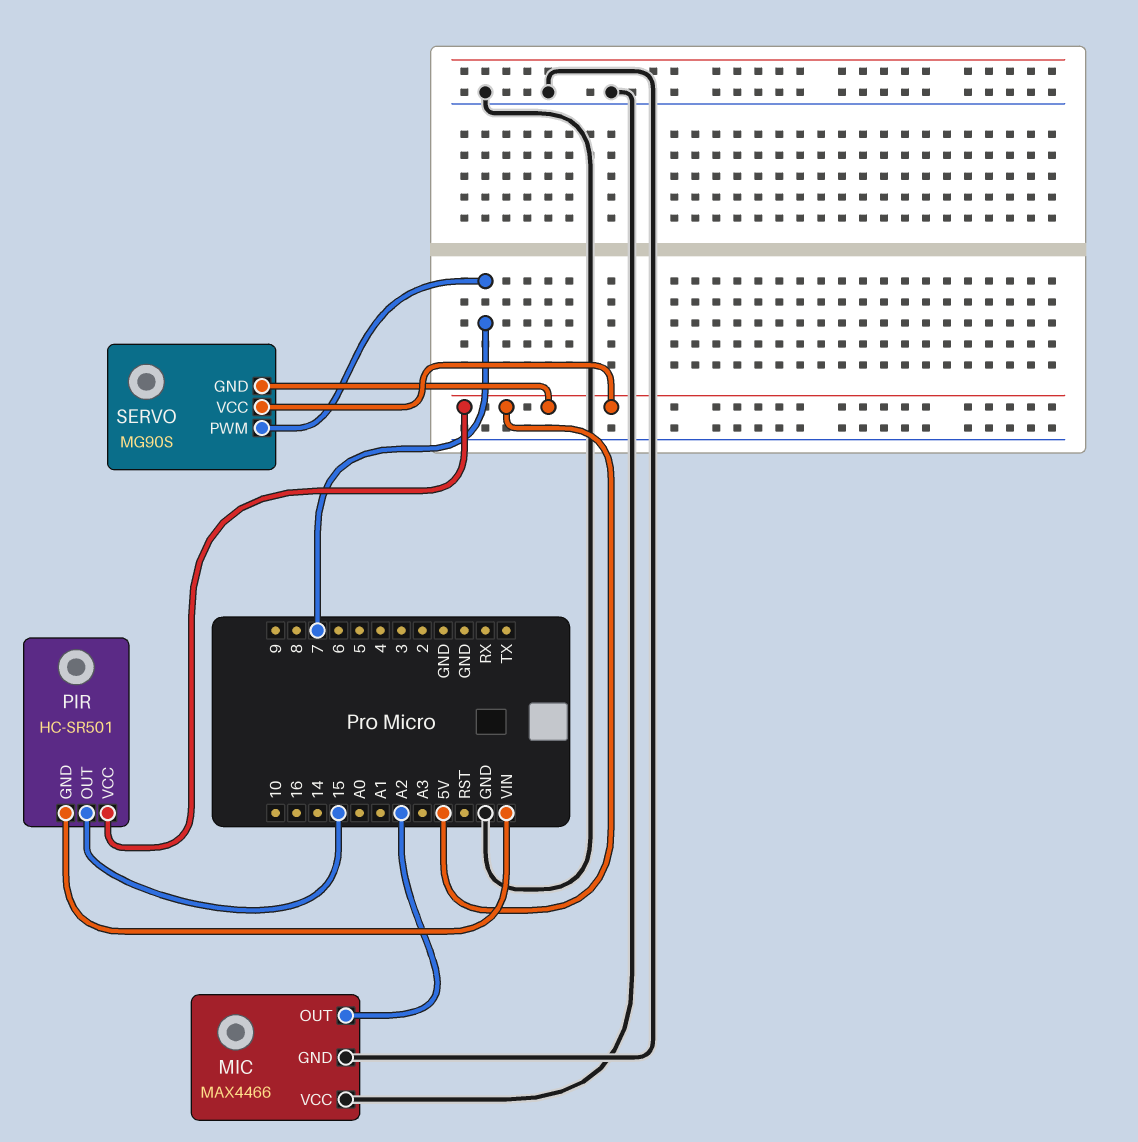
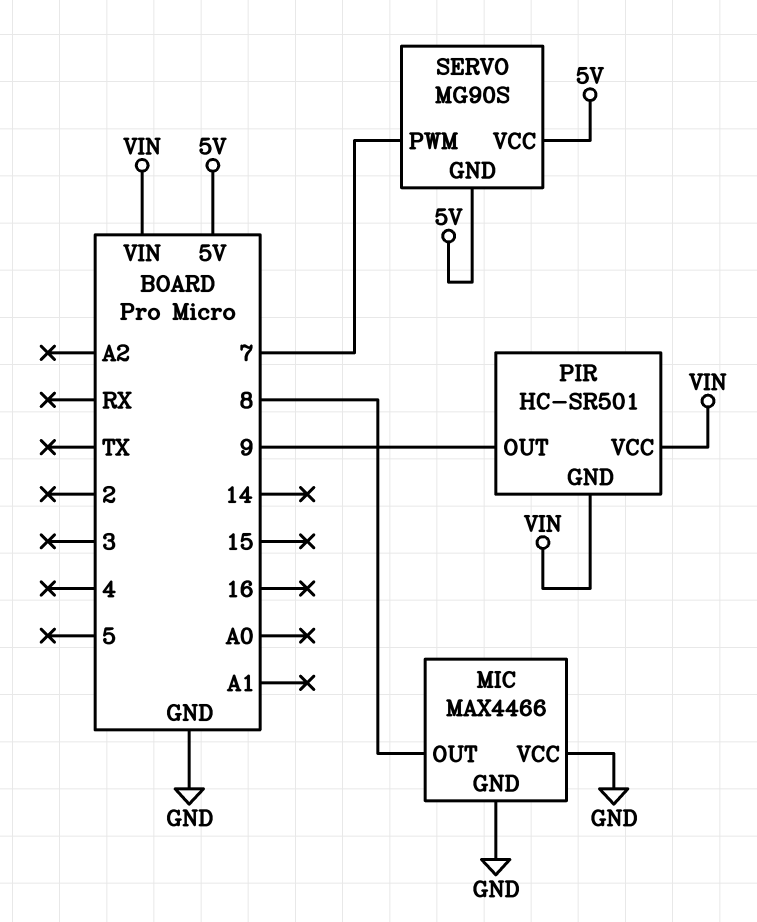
MIC pin OUT: A2 -> 8
PIR pin OUT: 15 -> 9
PIR pin VCC: 5V -> VIN

